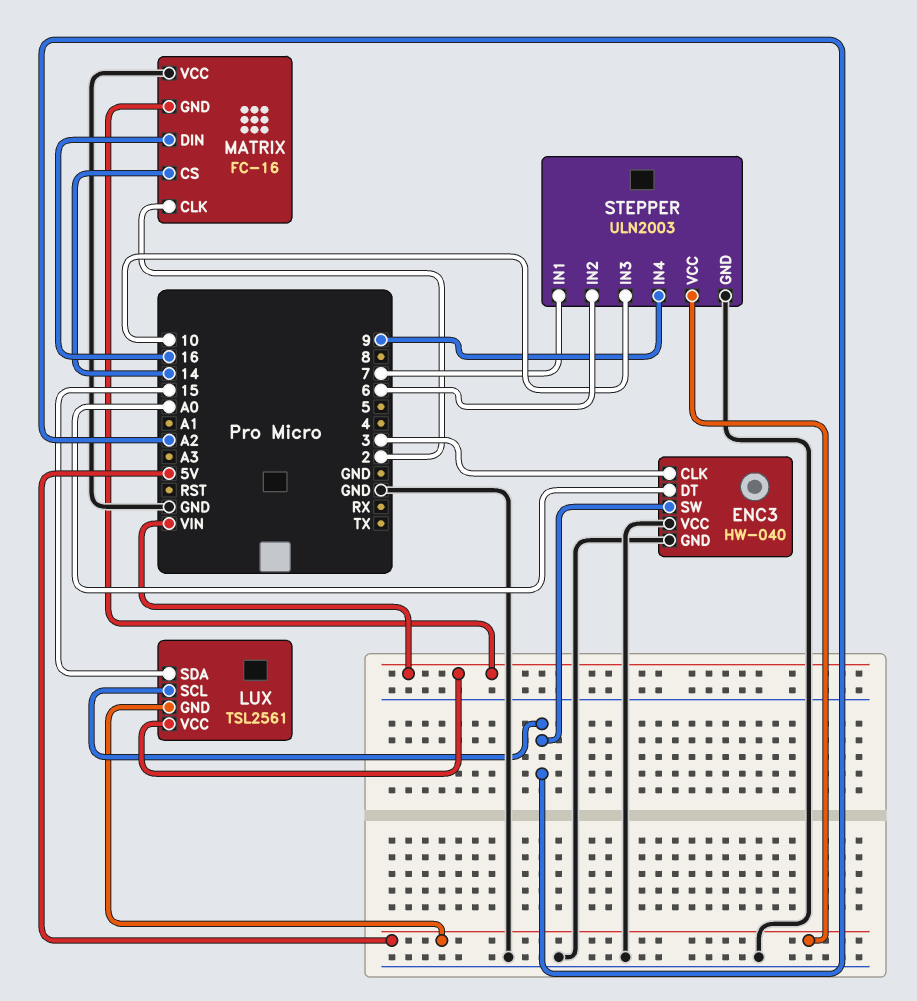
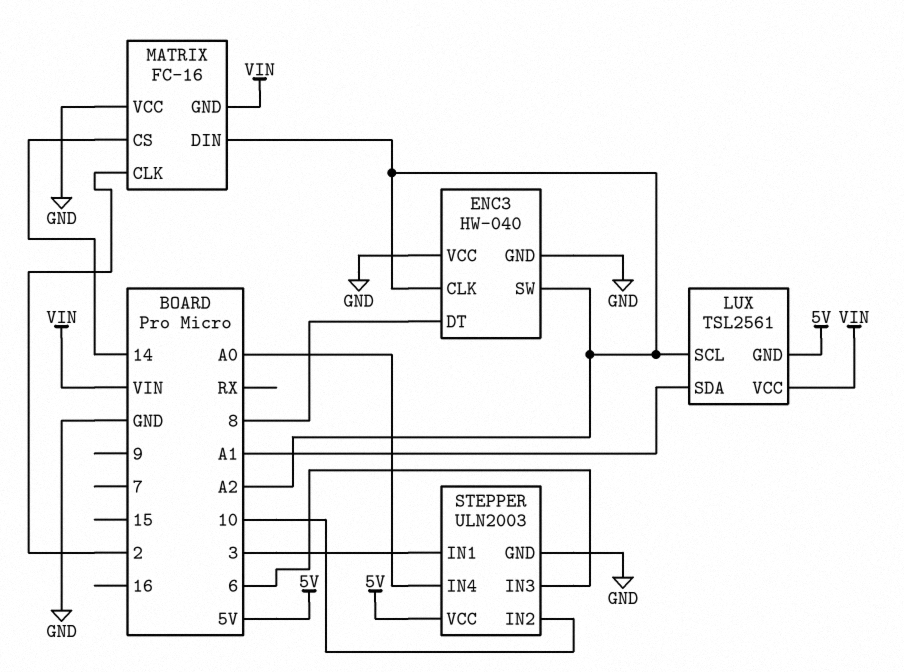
ENC3 pin CLK: 3 -> A2
ENC3 pin DT: A0 -> 8
LUX pin SDA: 15 -> A1
MATRIX pin DIN: 16 -> A2
STEPPER pin IN1: 7 -> 3
STEPPER pin IN2: 6 -> 10
STEPPER pin IN3: 10 -> 6
STEPPER pin IN4: 9 -> A0

